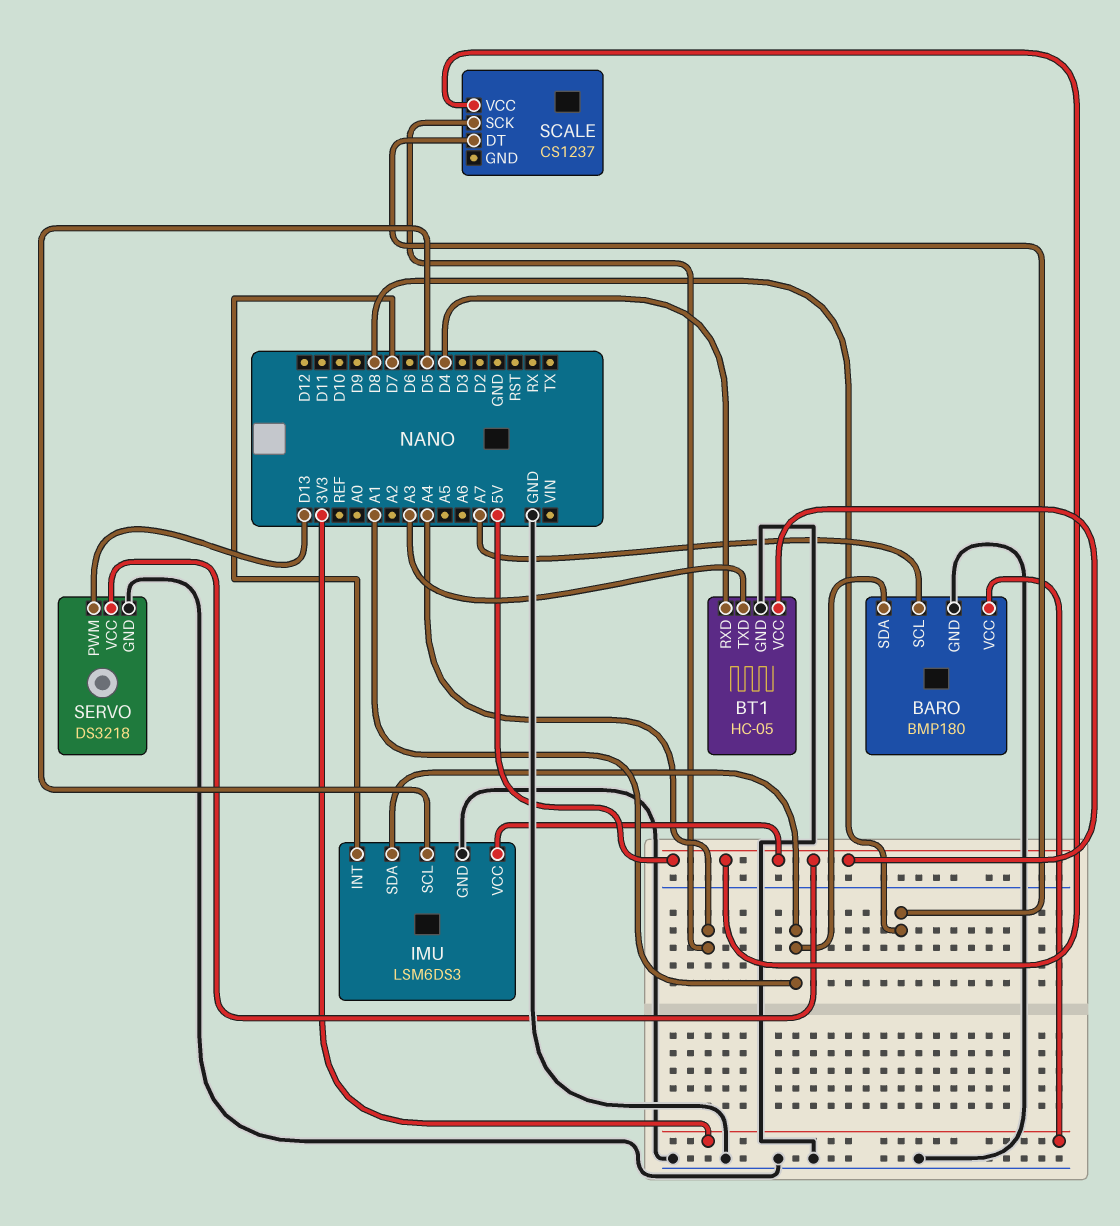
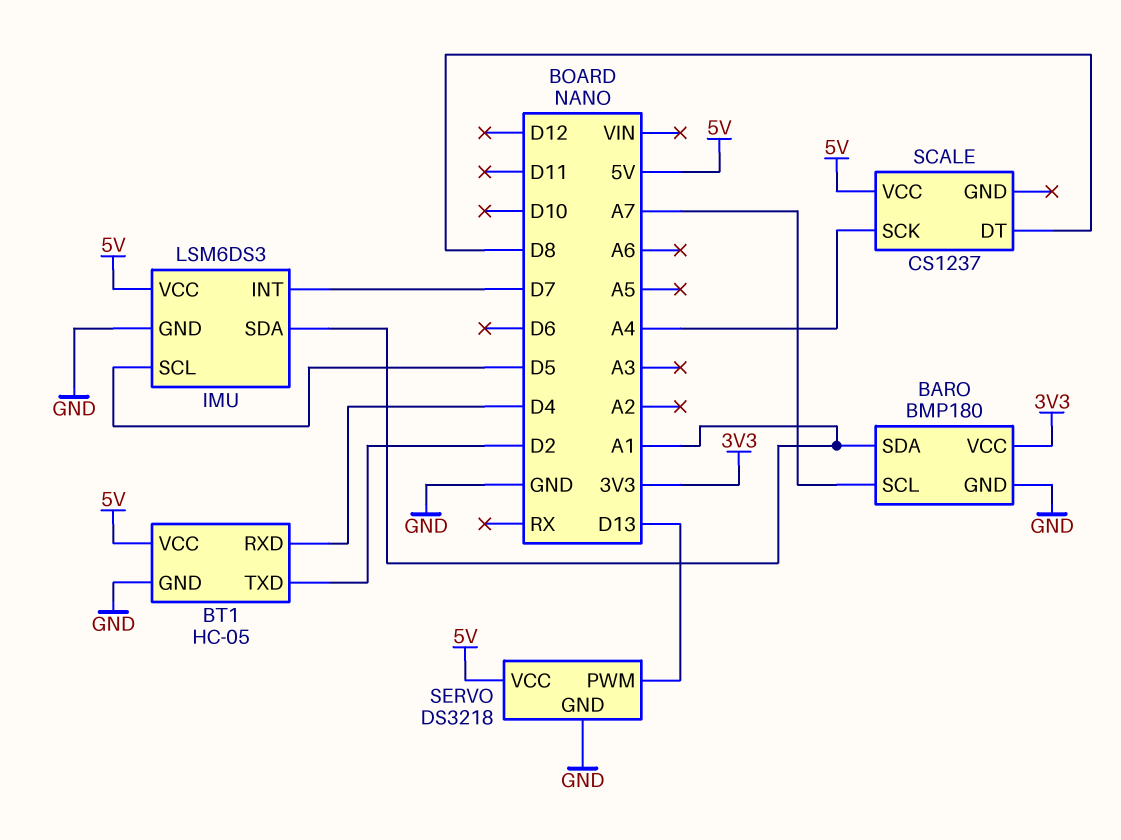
BT1 pin TXD: A3 -> D2

